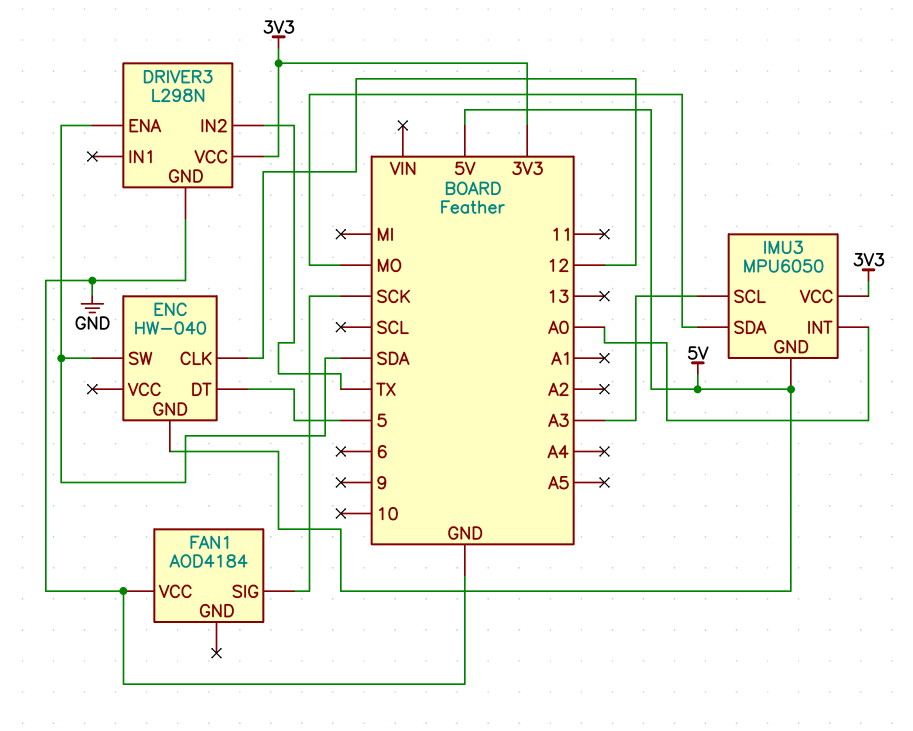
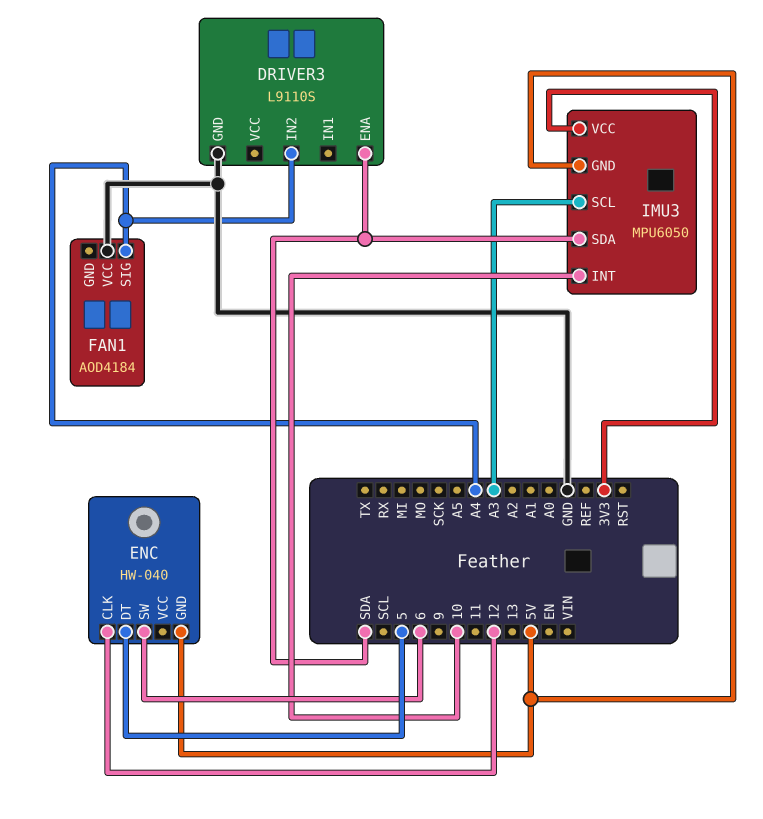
DRIVER3: L298N -> L9110S
DRIVER3 pin IN2: TX -> A4
DRIVER3 pin VCC: 3V3 -> none
ENC pin SW: SDA -> 6
FAN1 pin SIG: SCK -> A4
IMU3 pin INT: A0 -> 10
IMU3 pin SDA: MO -> SDA

